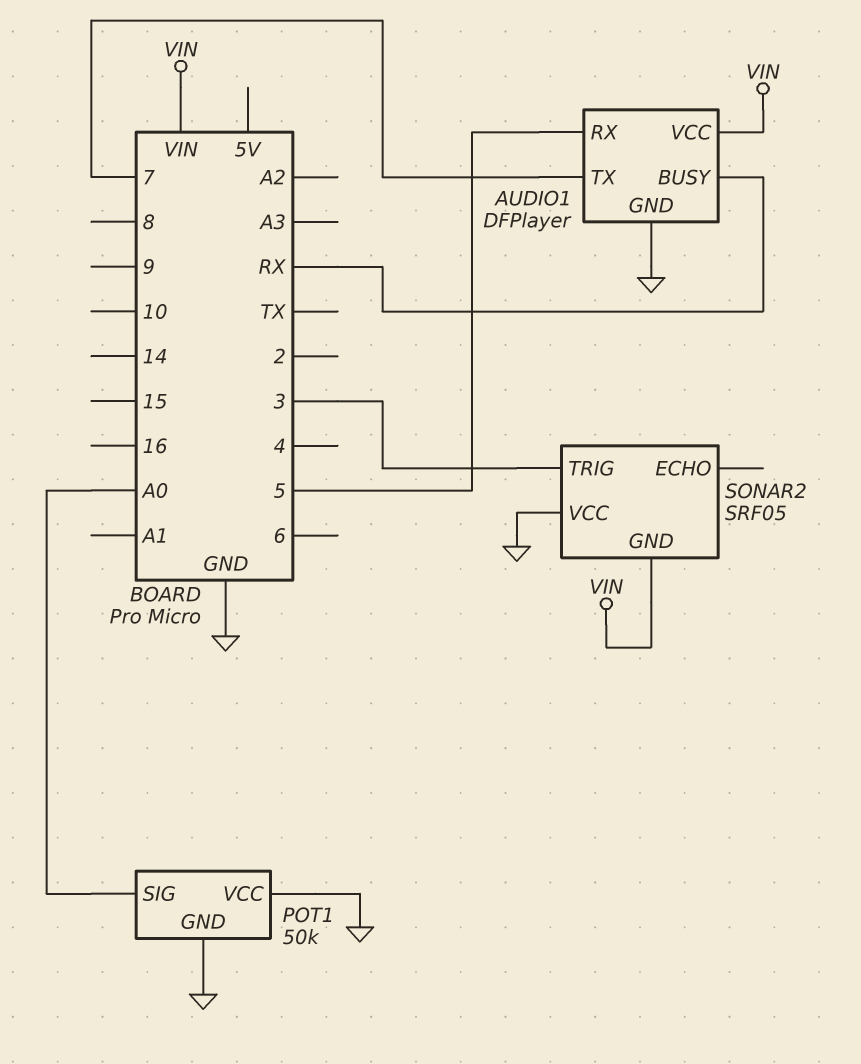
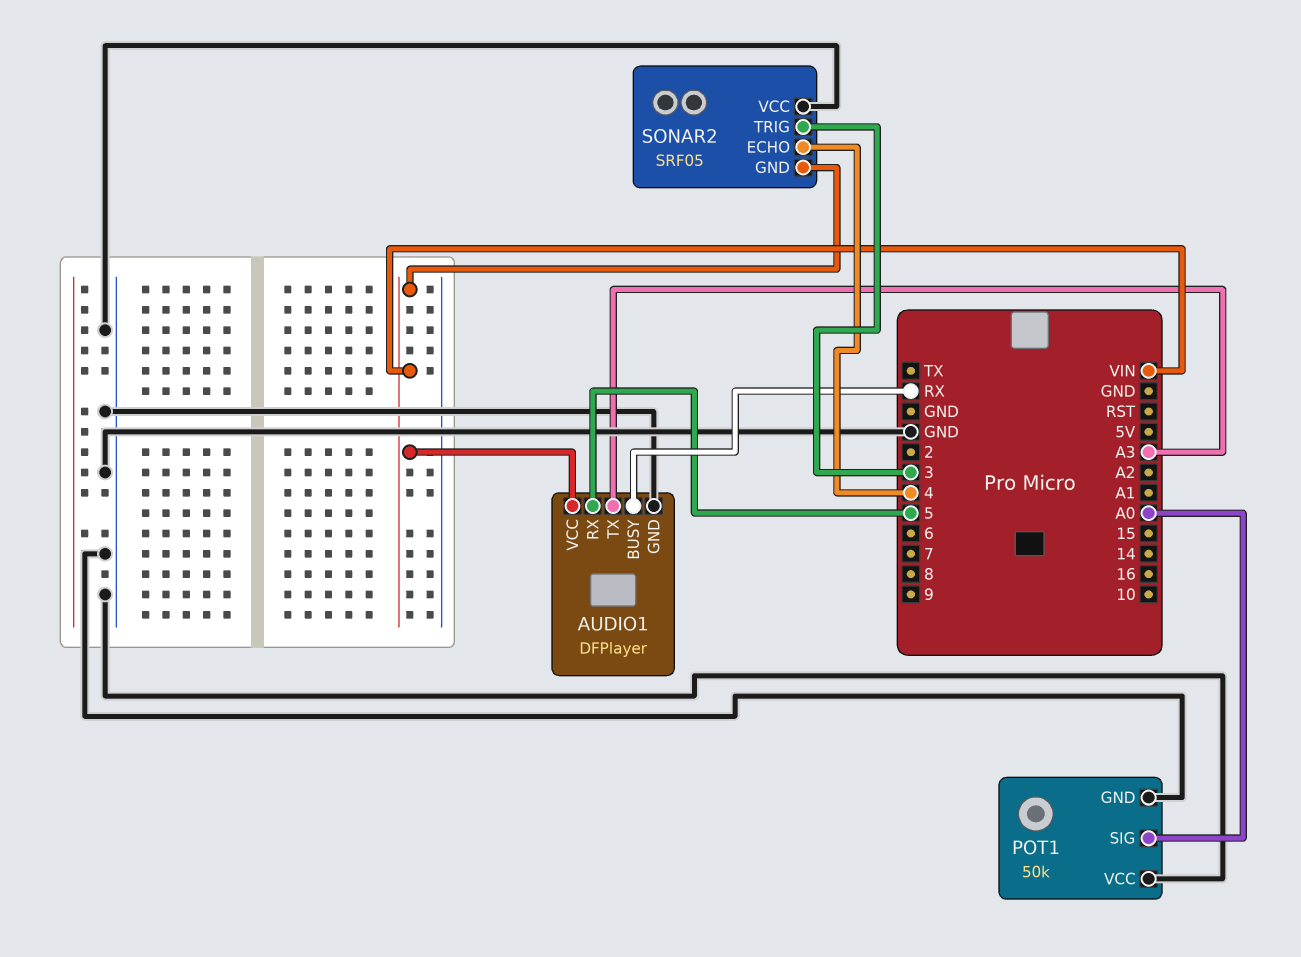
AUDIO1 pin TX: 7 -> A3
SONAR2 pin ECHO: none -> 4

